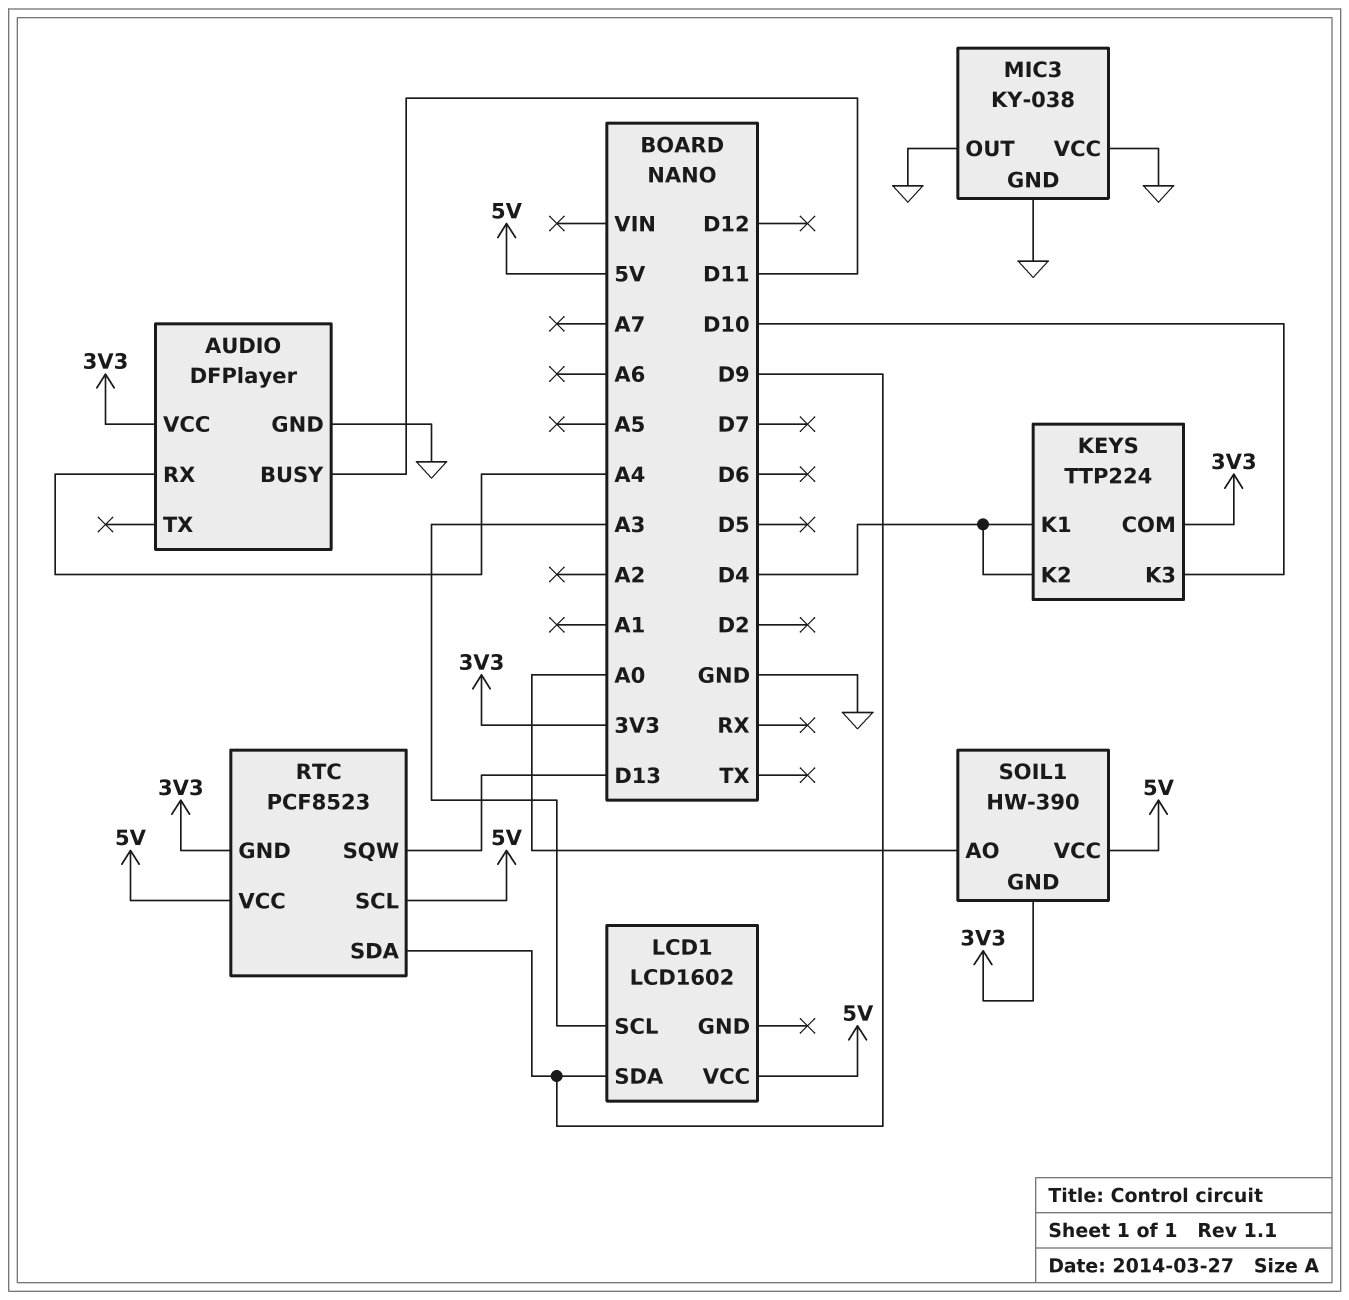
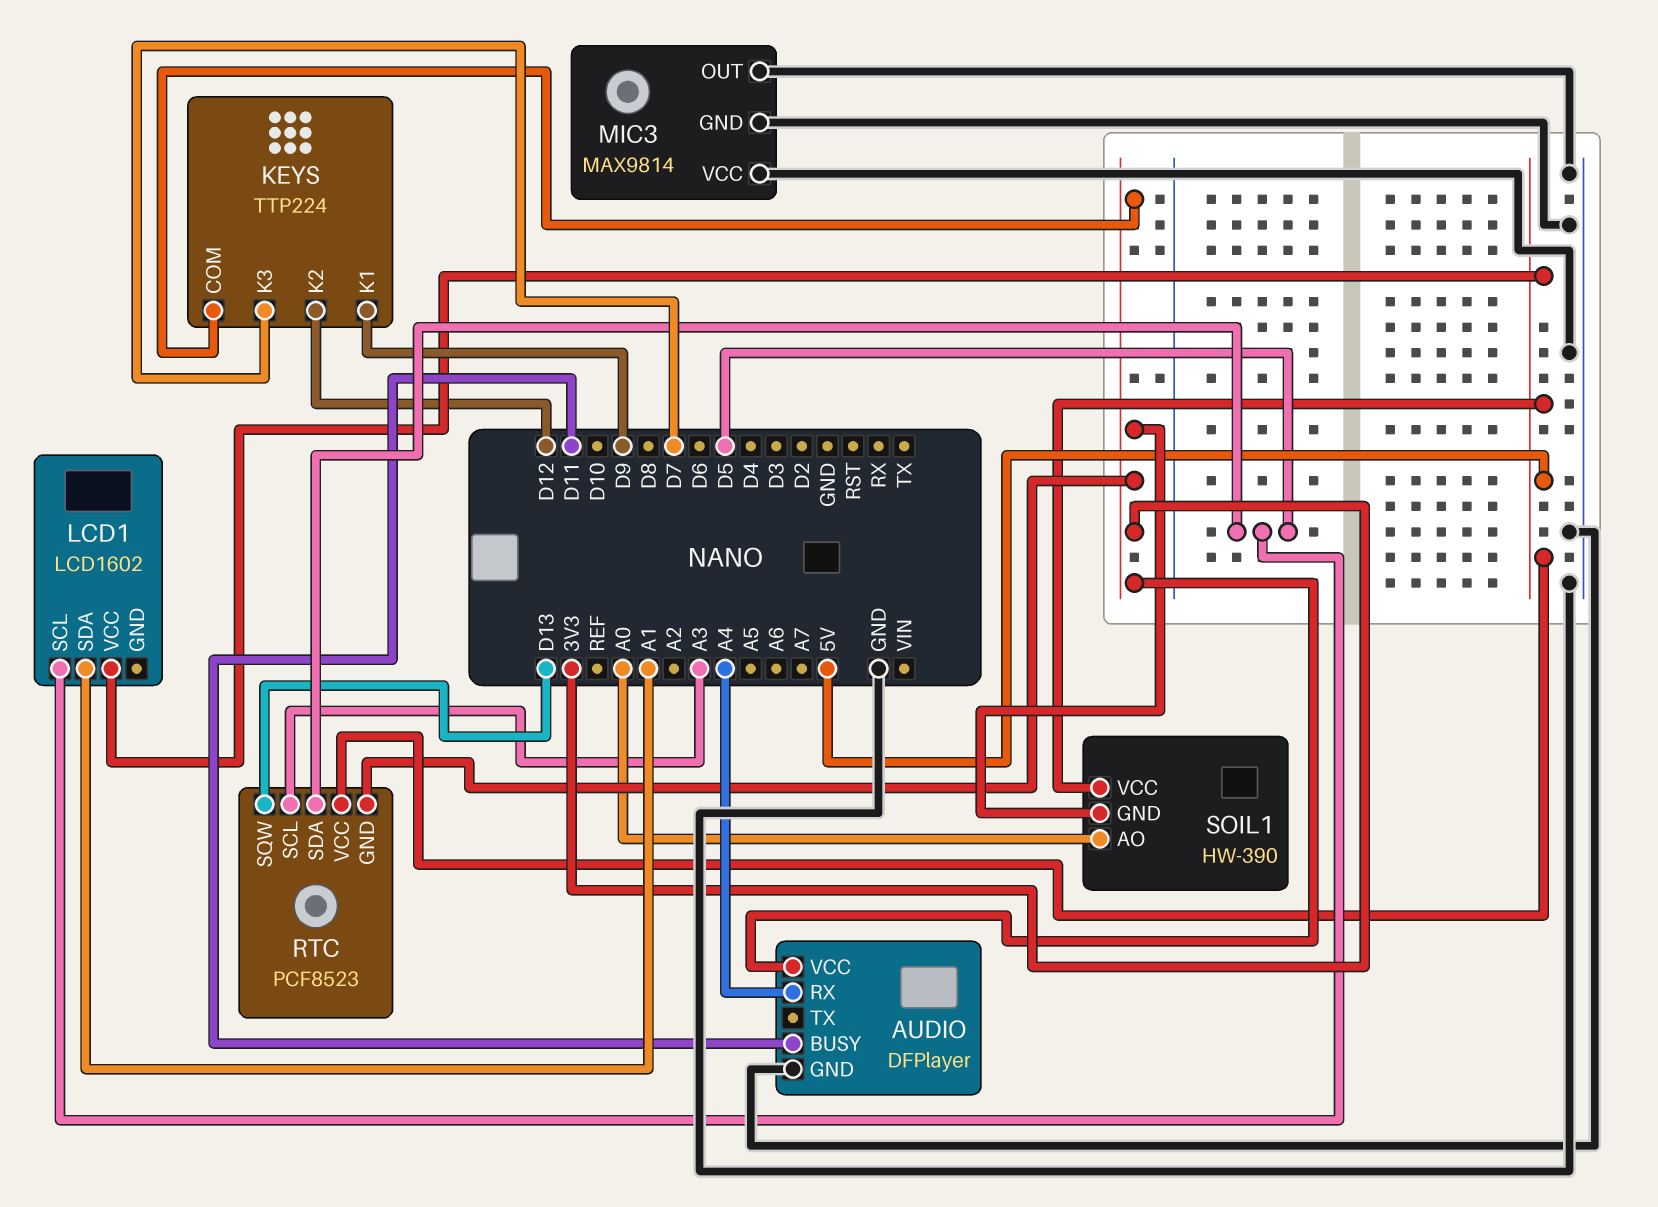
KEYS pin K1: D4 -> D9
KEYS pin K2: D4 -> D12
KEYS pin K3: D10 -> D7
LCD1 pin SCL: A3 -> D5
LCD1 pin SDA: D9 -> A1
MIC3: KY-038 -> MAX9814
RTC pin SCL: 5V -> A3
RTC pin SDA: D9 -> D5

